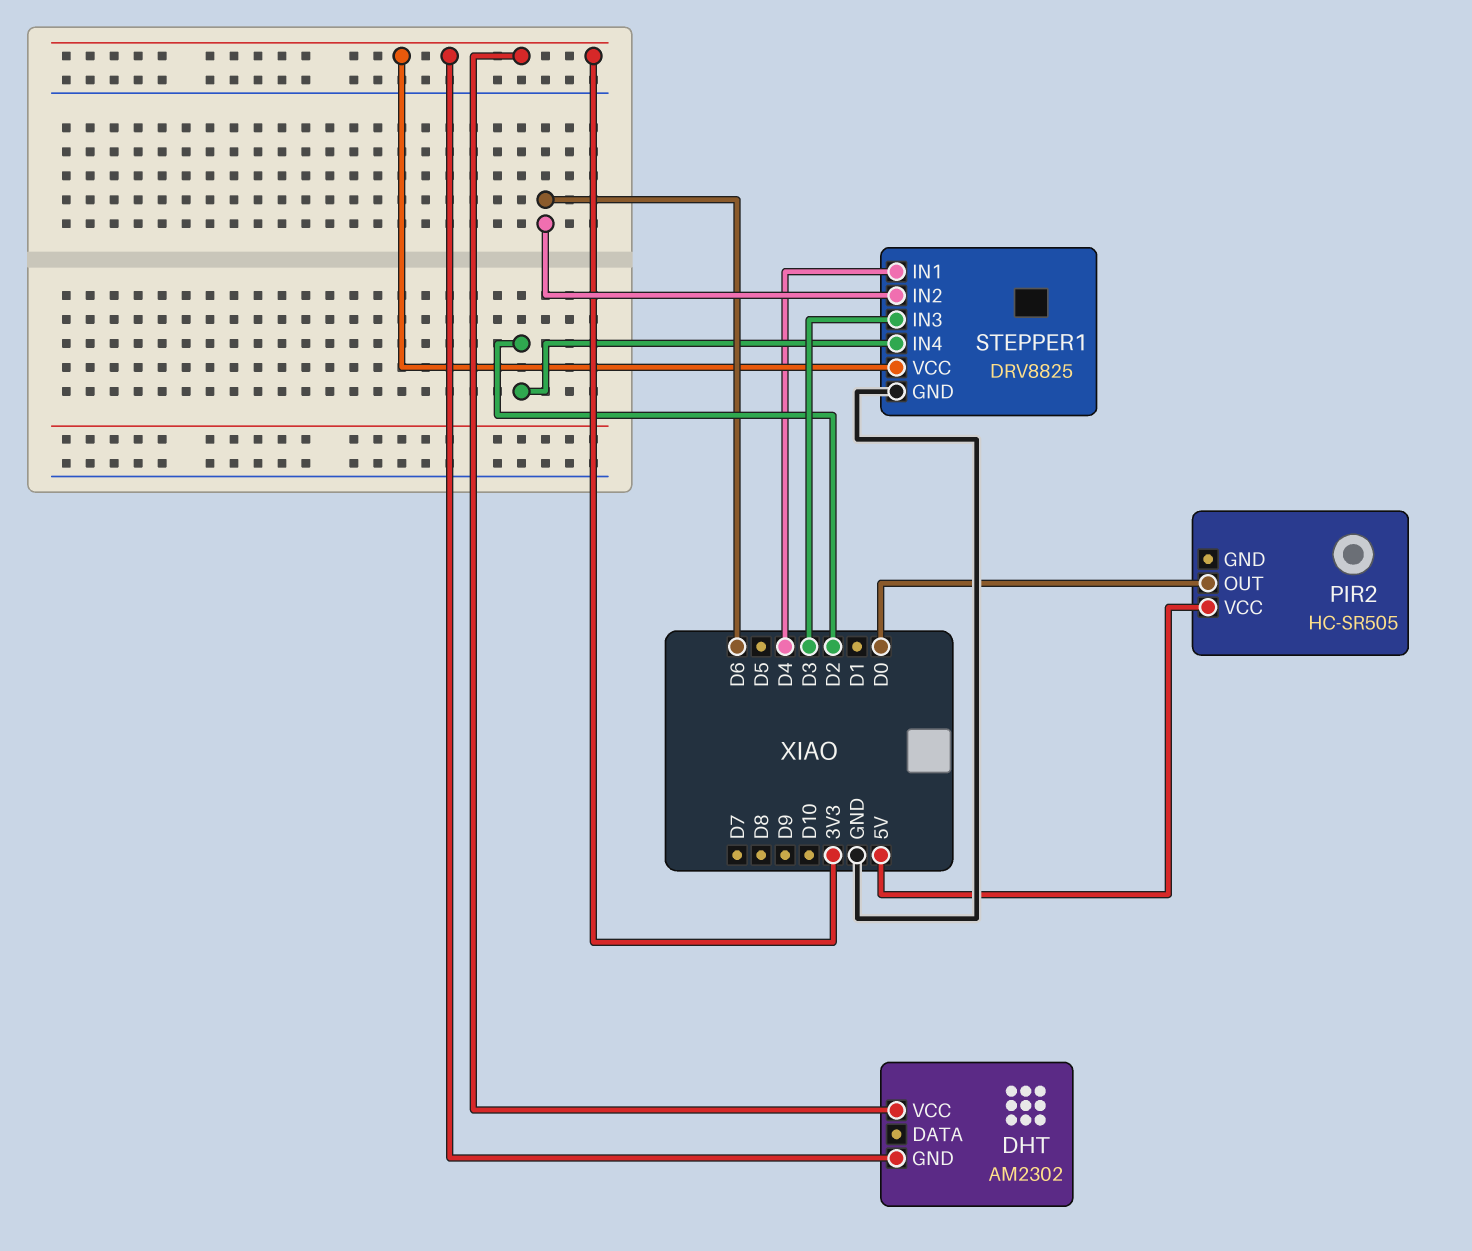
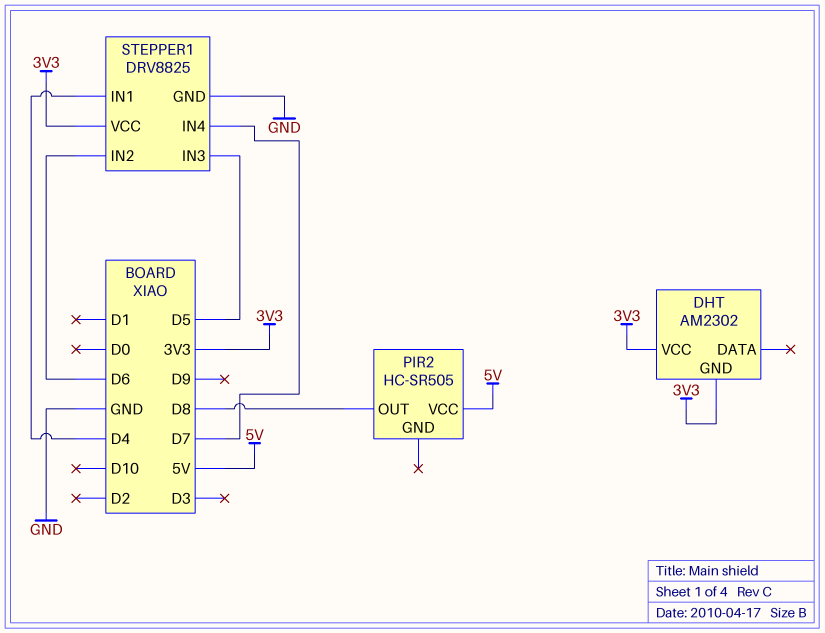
PIR2 pin OUT: D0 -> D8
STEPPER1 pin IN3: D3 -> D5
STEPPER1 pin IN4: D2 -> D7

